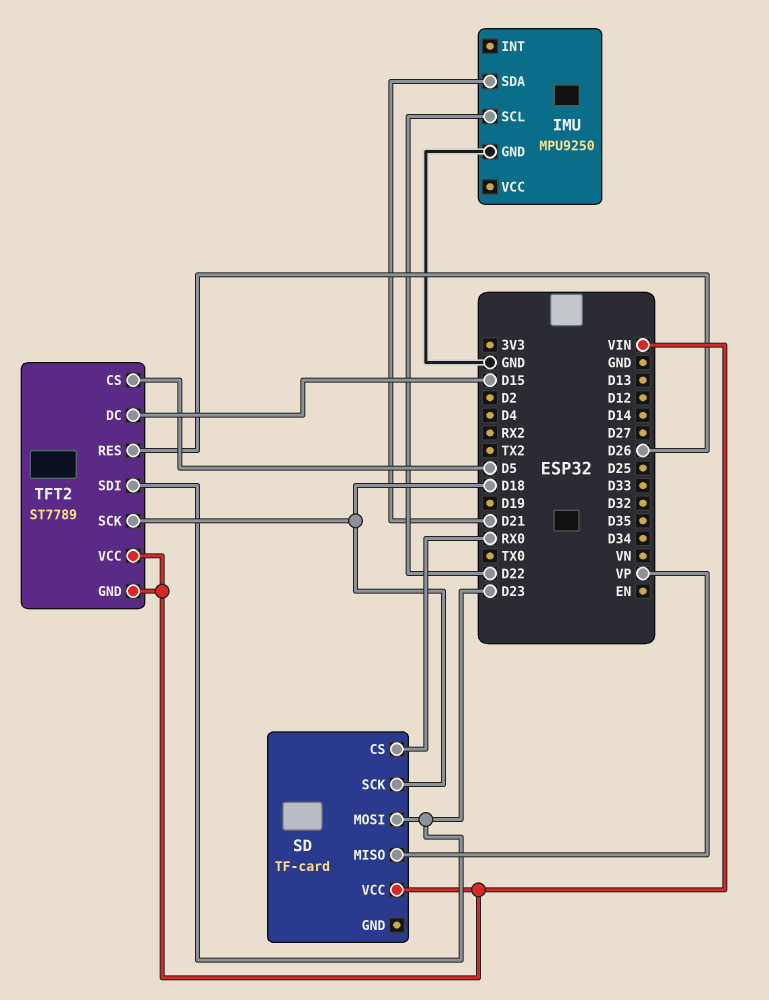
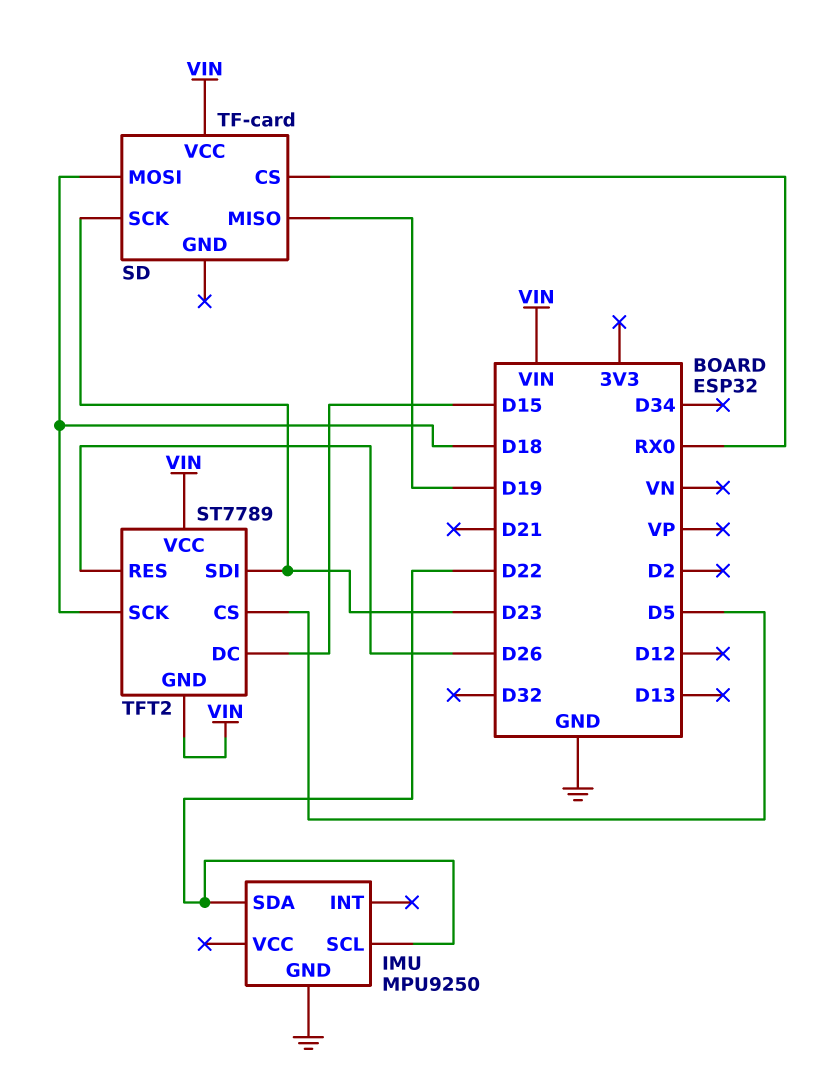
IMU pin SDA: D21 -> D22
SD pin MISO: VP -> D19
SD pin MOSI: D23 -> D18
SD pin SCK: D18 -> D23

